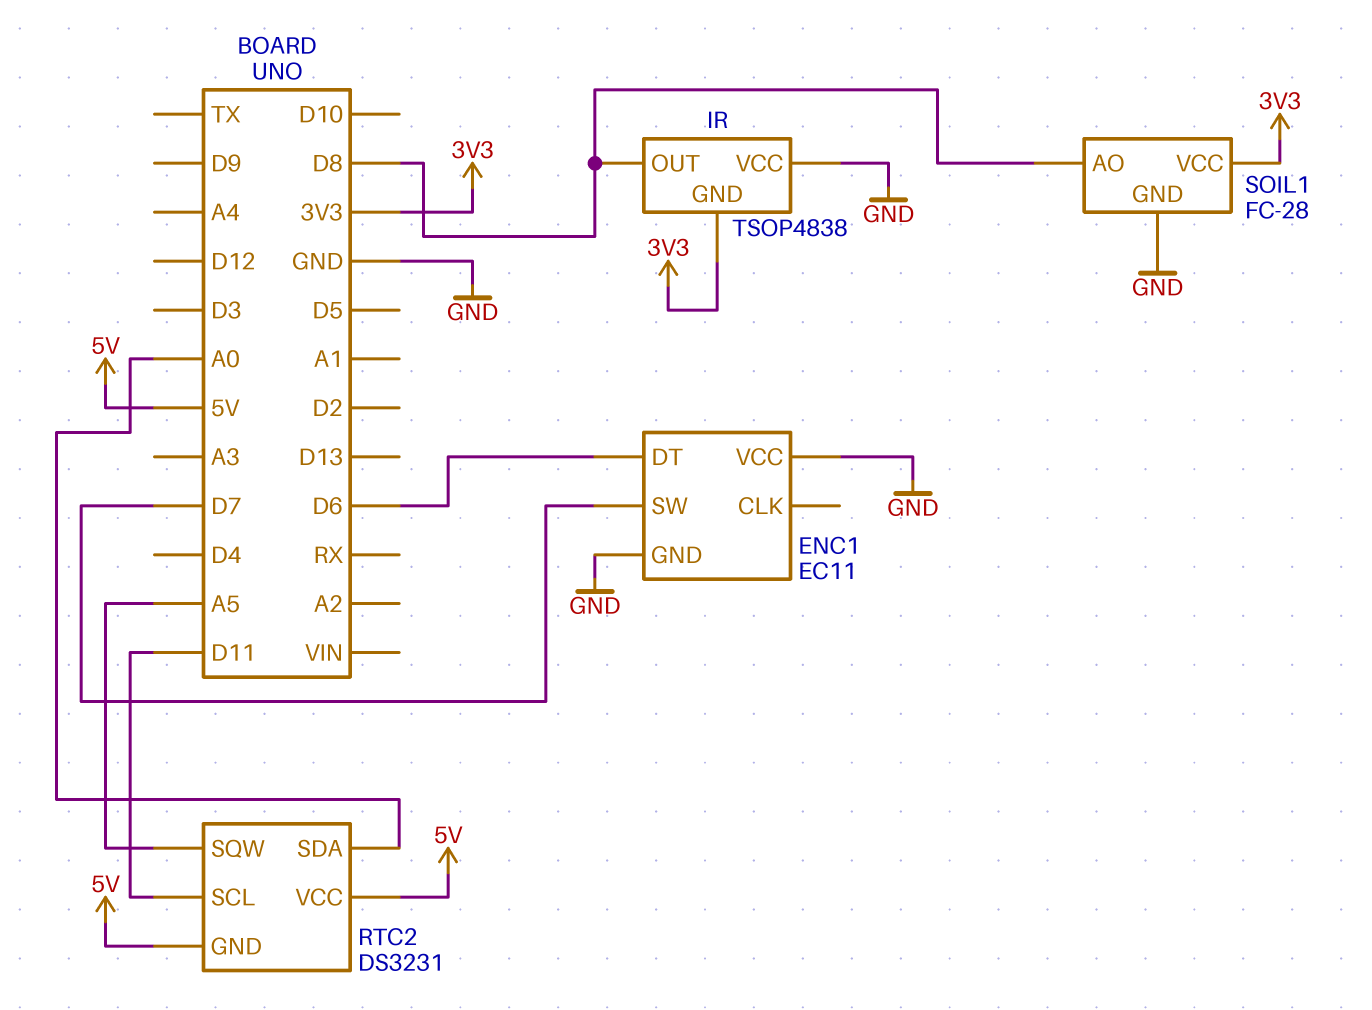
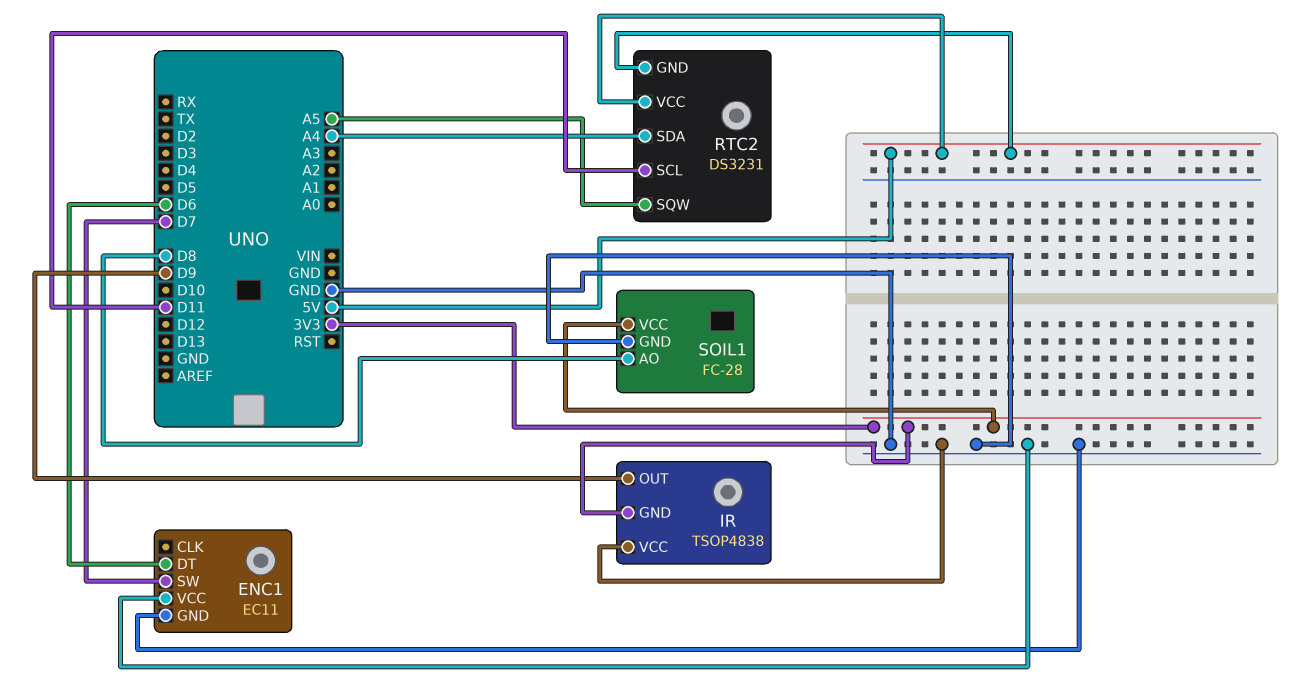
IR pin OUT: D8 -> D9
RTC2 pin SDA: A0 -> A4

